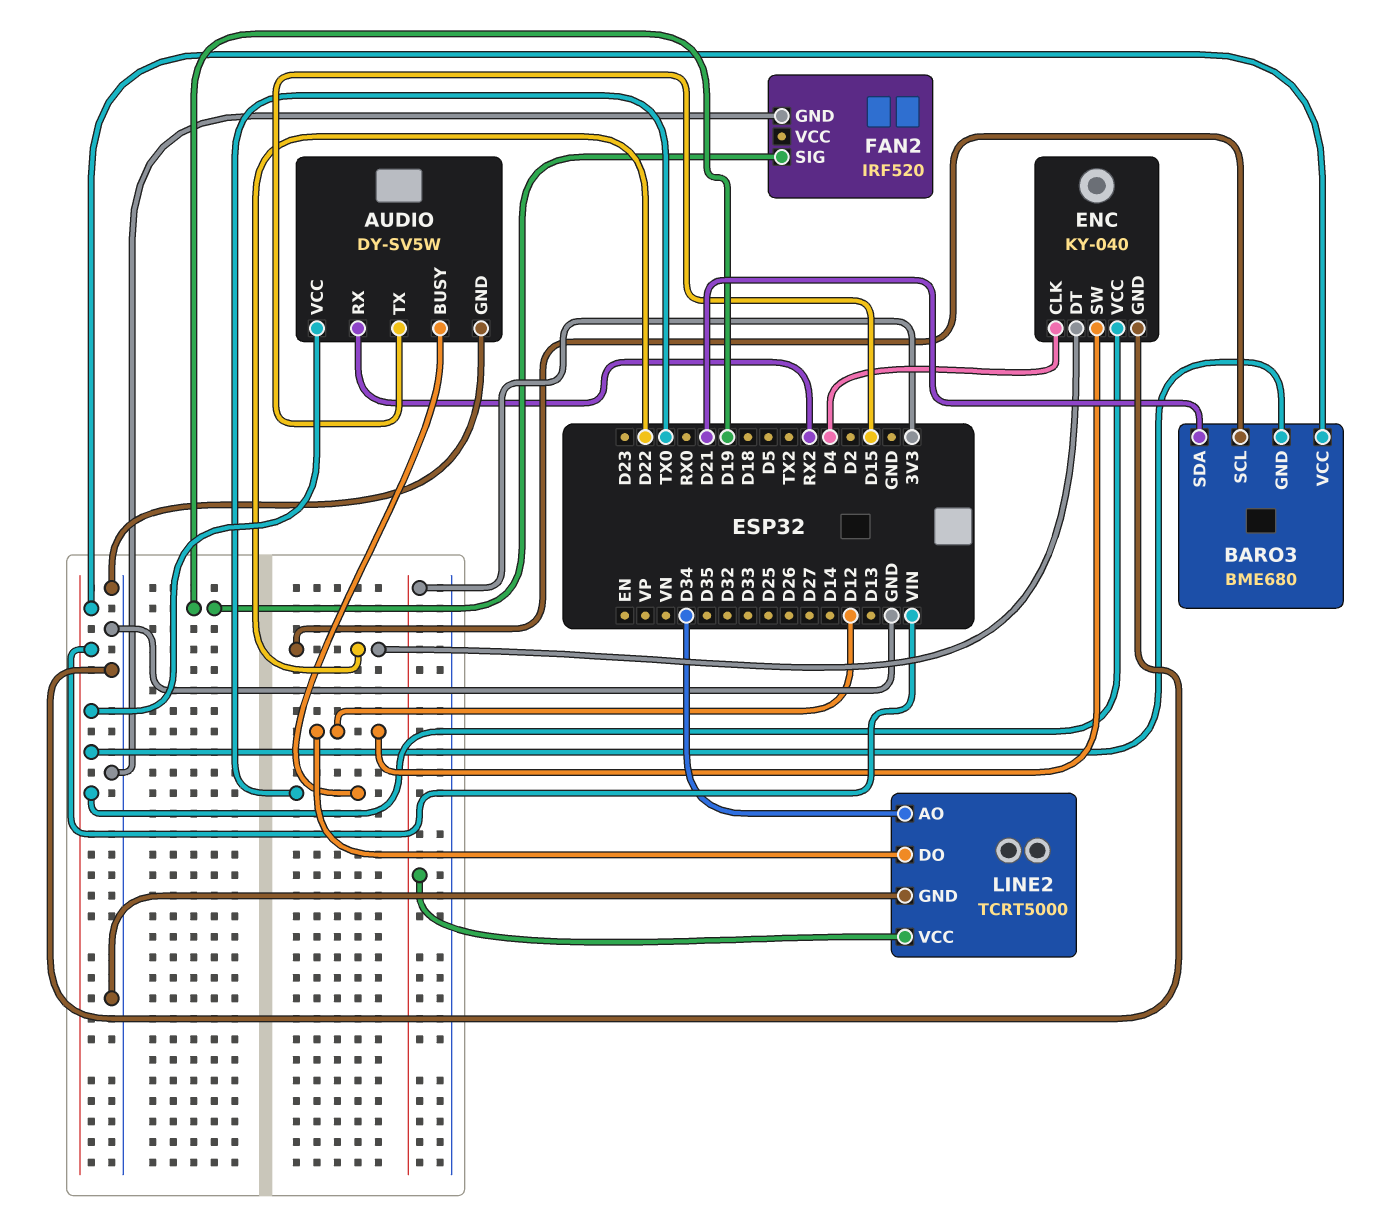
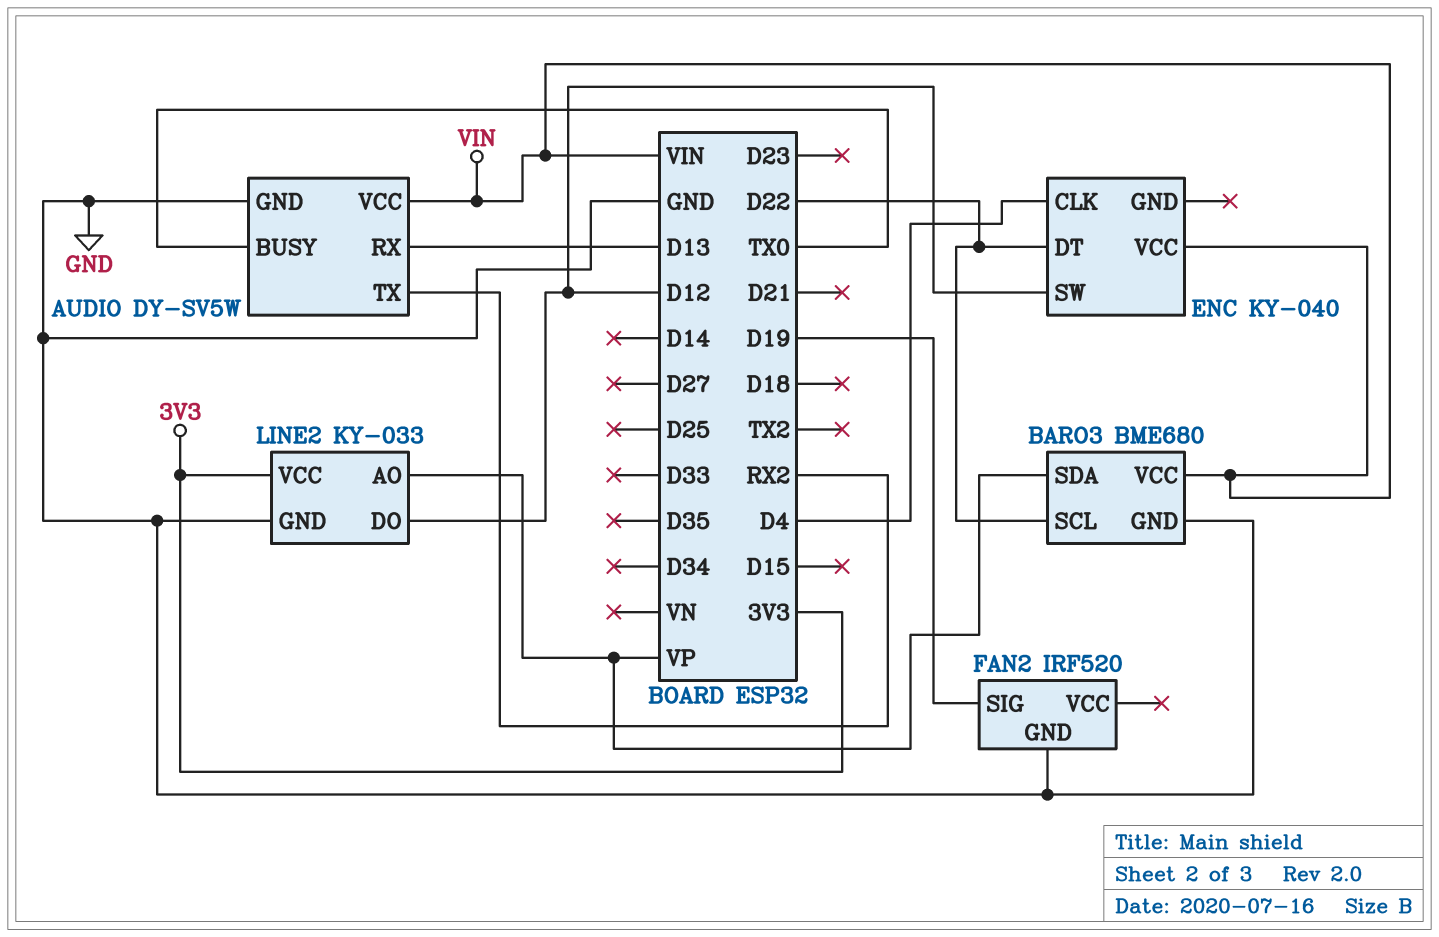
AUDIO pin RX: RX2 -> D13
AUDIO pin TX: D15 -> RX2
BARO3 pin GND: VIN -> GND
BARO3 pin SDA: D21 -> VP
ENC pin GND: GND -> none
LINE2: TCRT5000 -> KY-033
LINE2 pin AO: D34 -> VP

